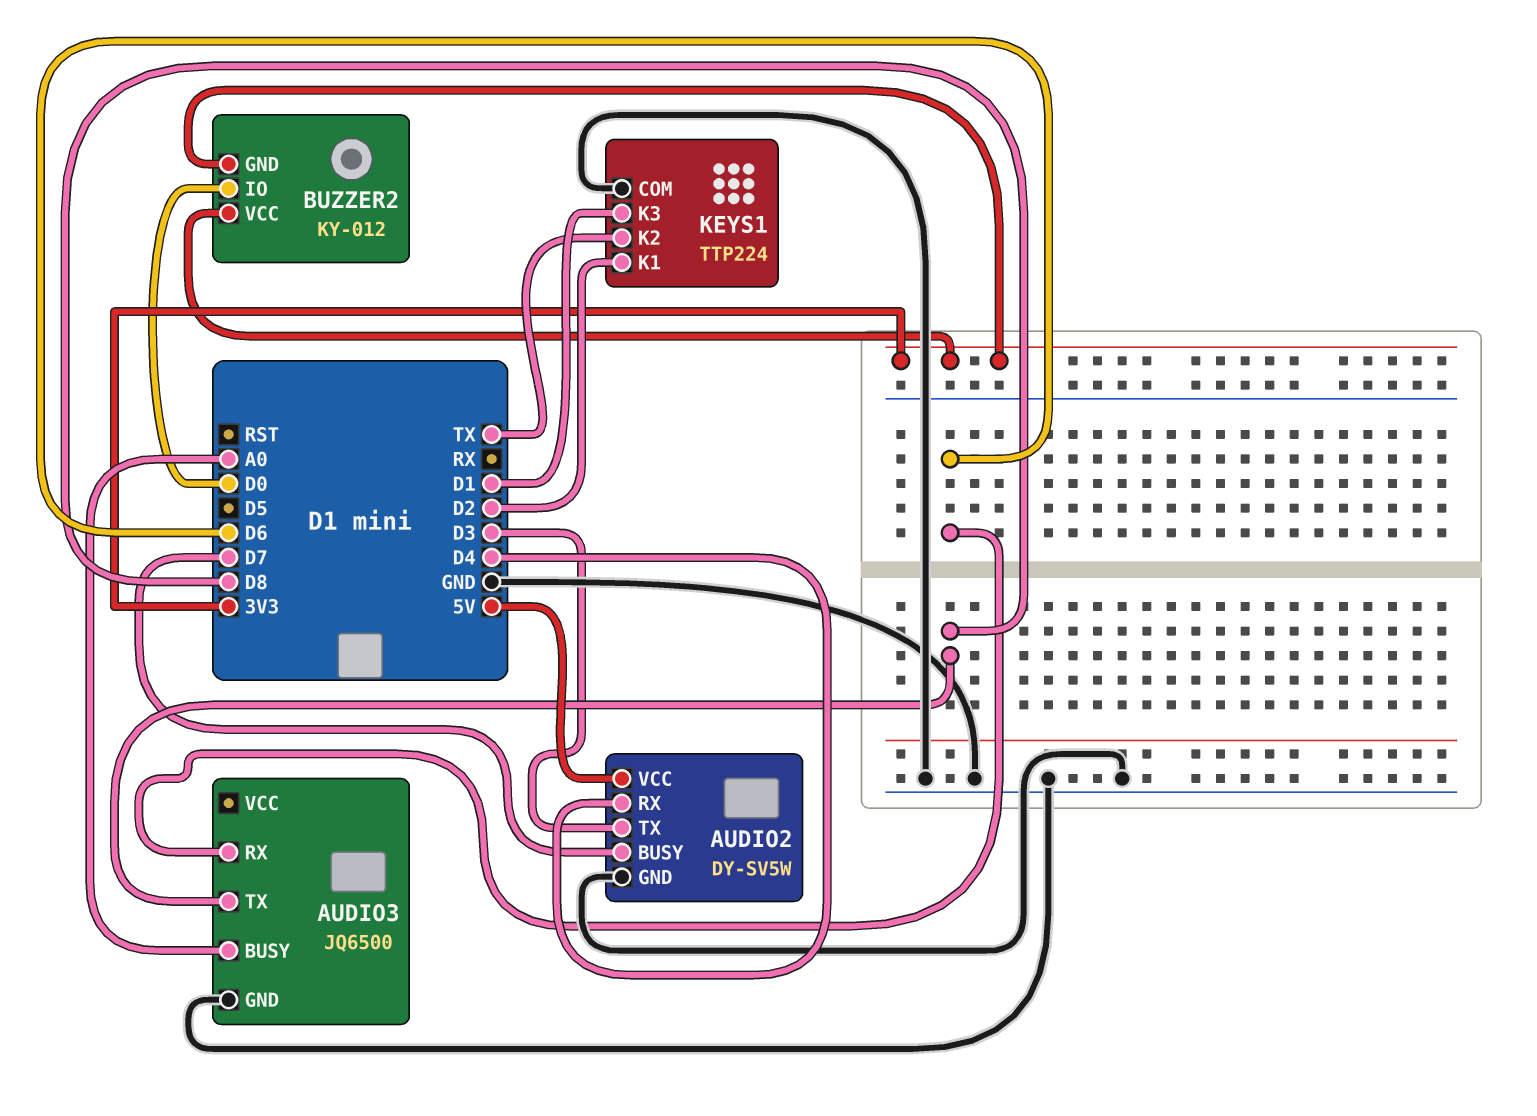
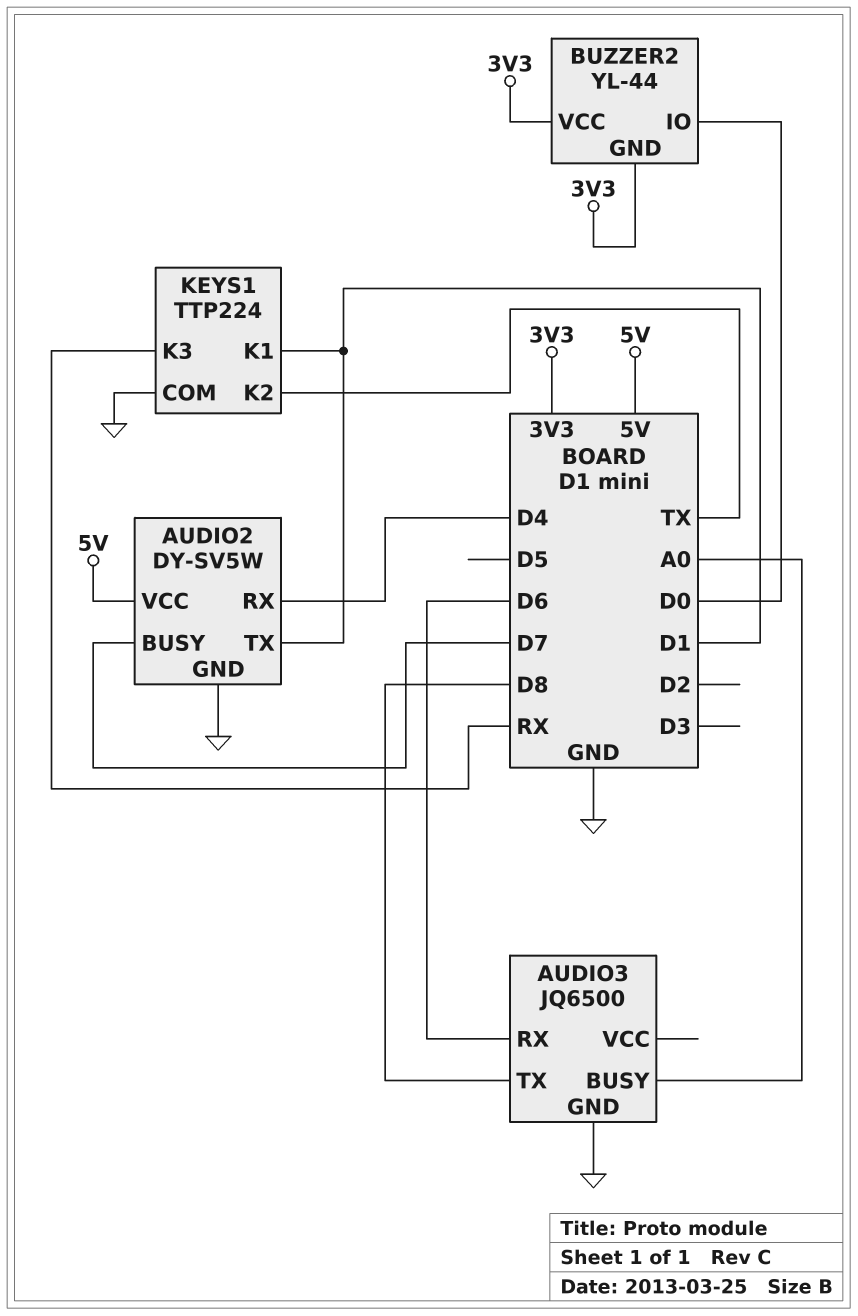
AUDIO2 pin TX: D3 -> D1
BUZZER2: KY-012 -> YL-44
KEYS1 pin K1: D2 -> D1
KEYS1 pin K3: D1 -> RX

